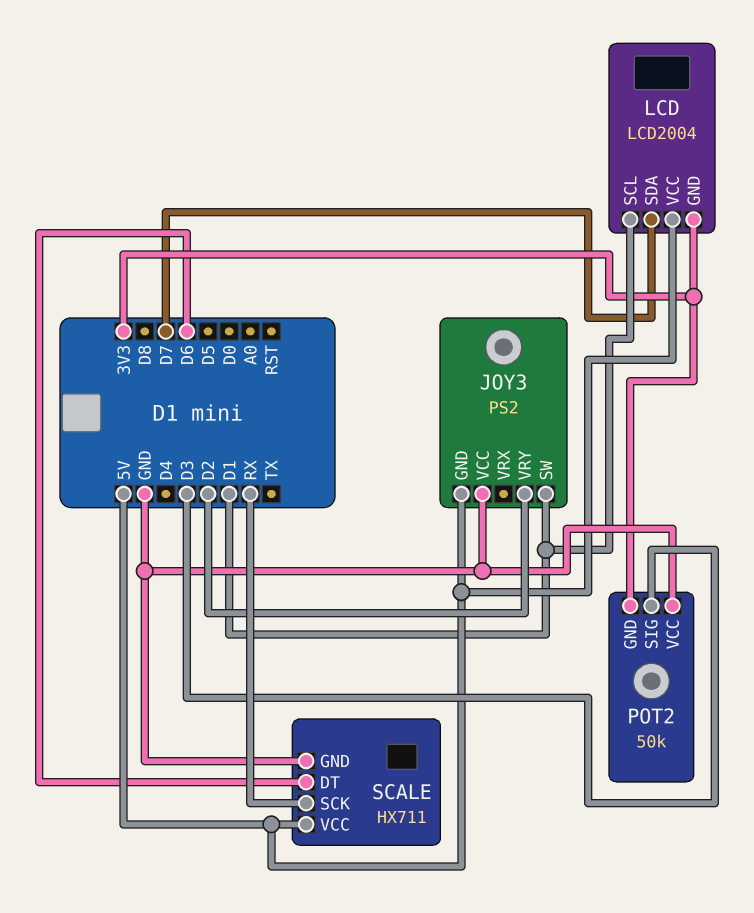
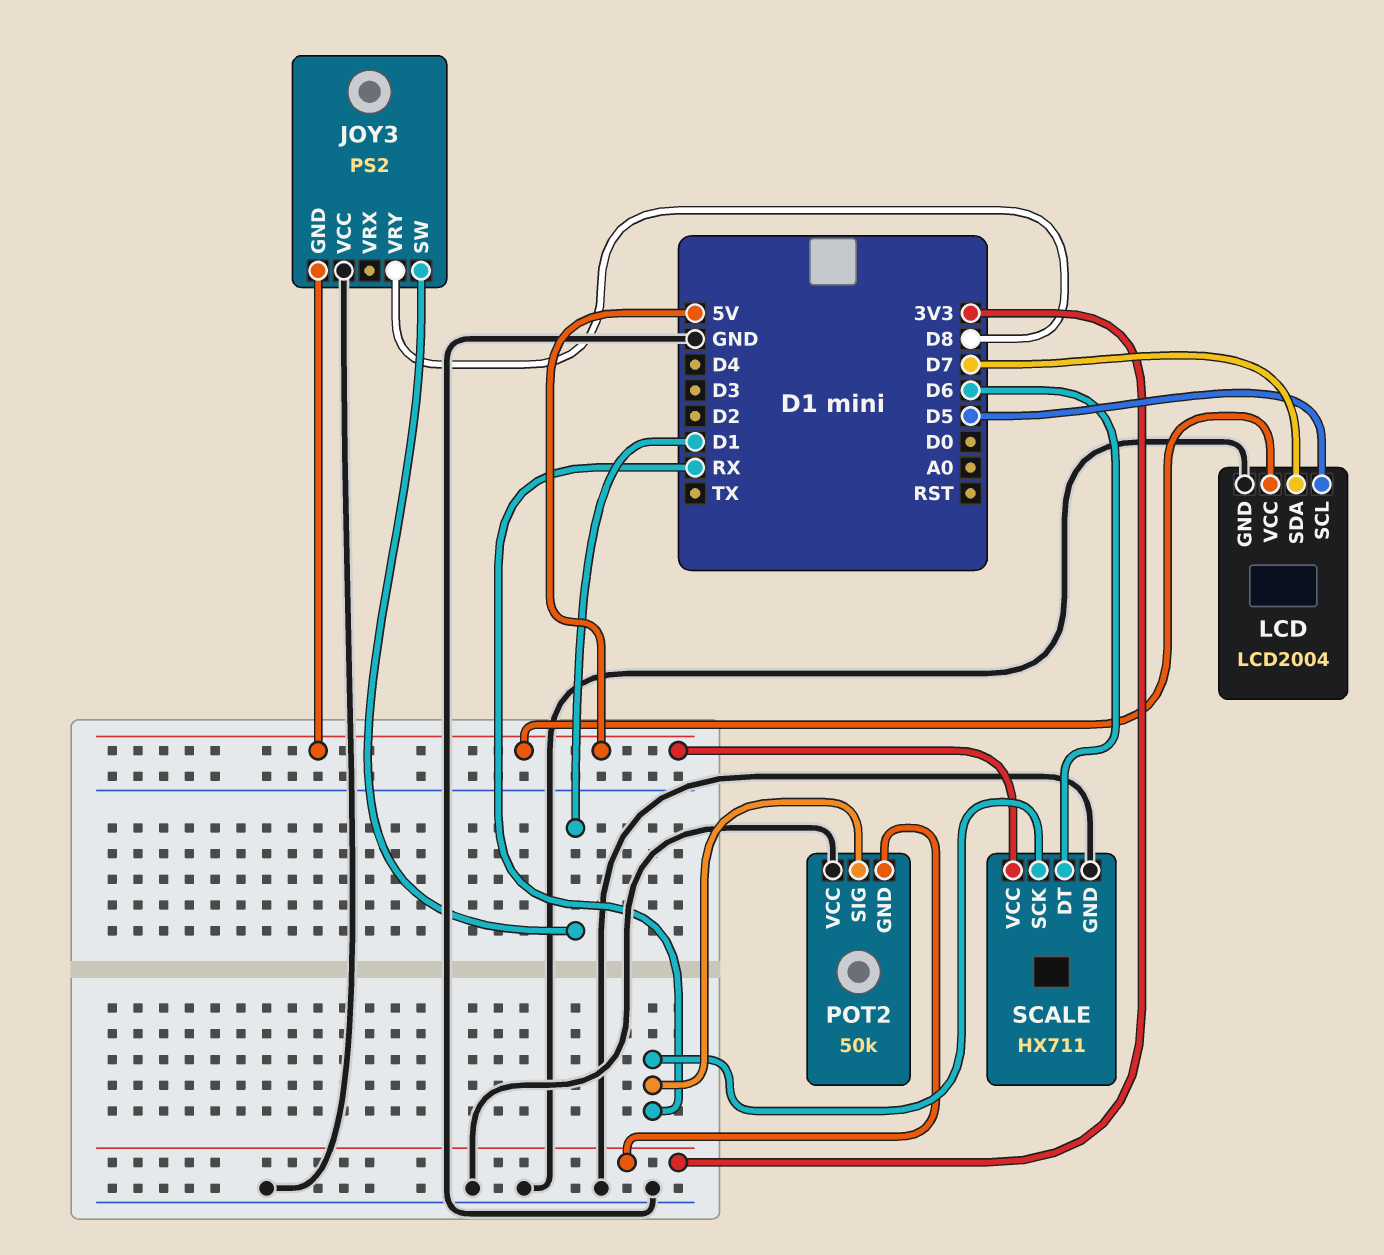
JOY3 pin VRY: D2 -> D8
LCD pin GND: 3V3 -> GND
LCD pin SCL: D1 -> D5
POT2 pin SIG: D3 -> RX

